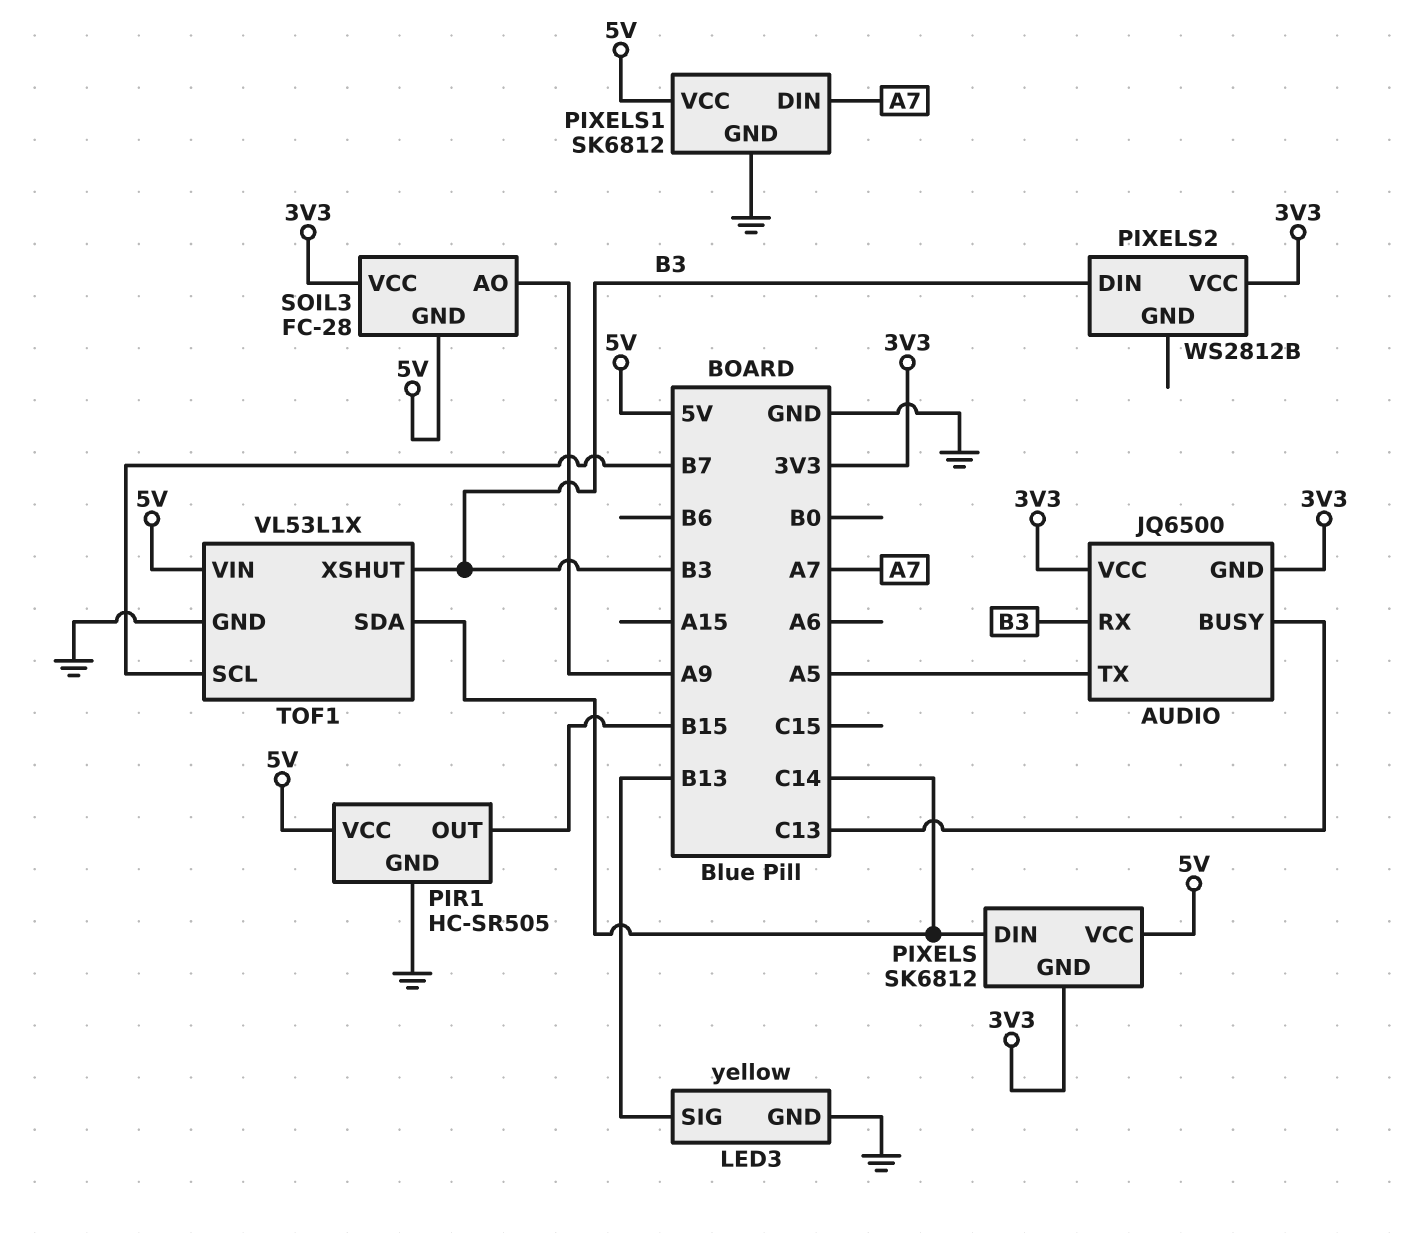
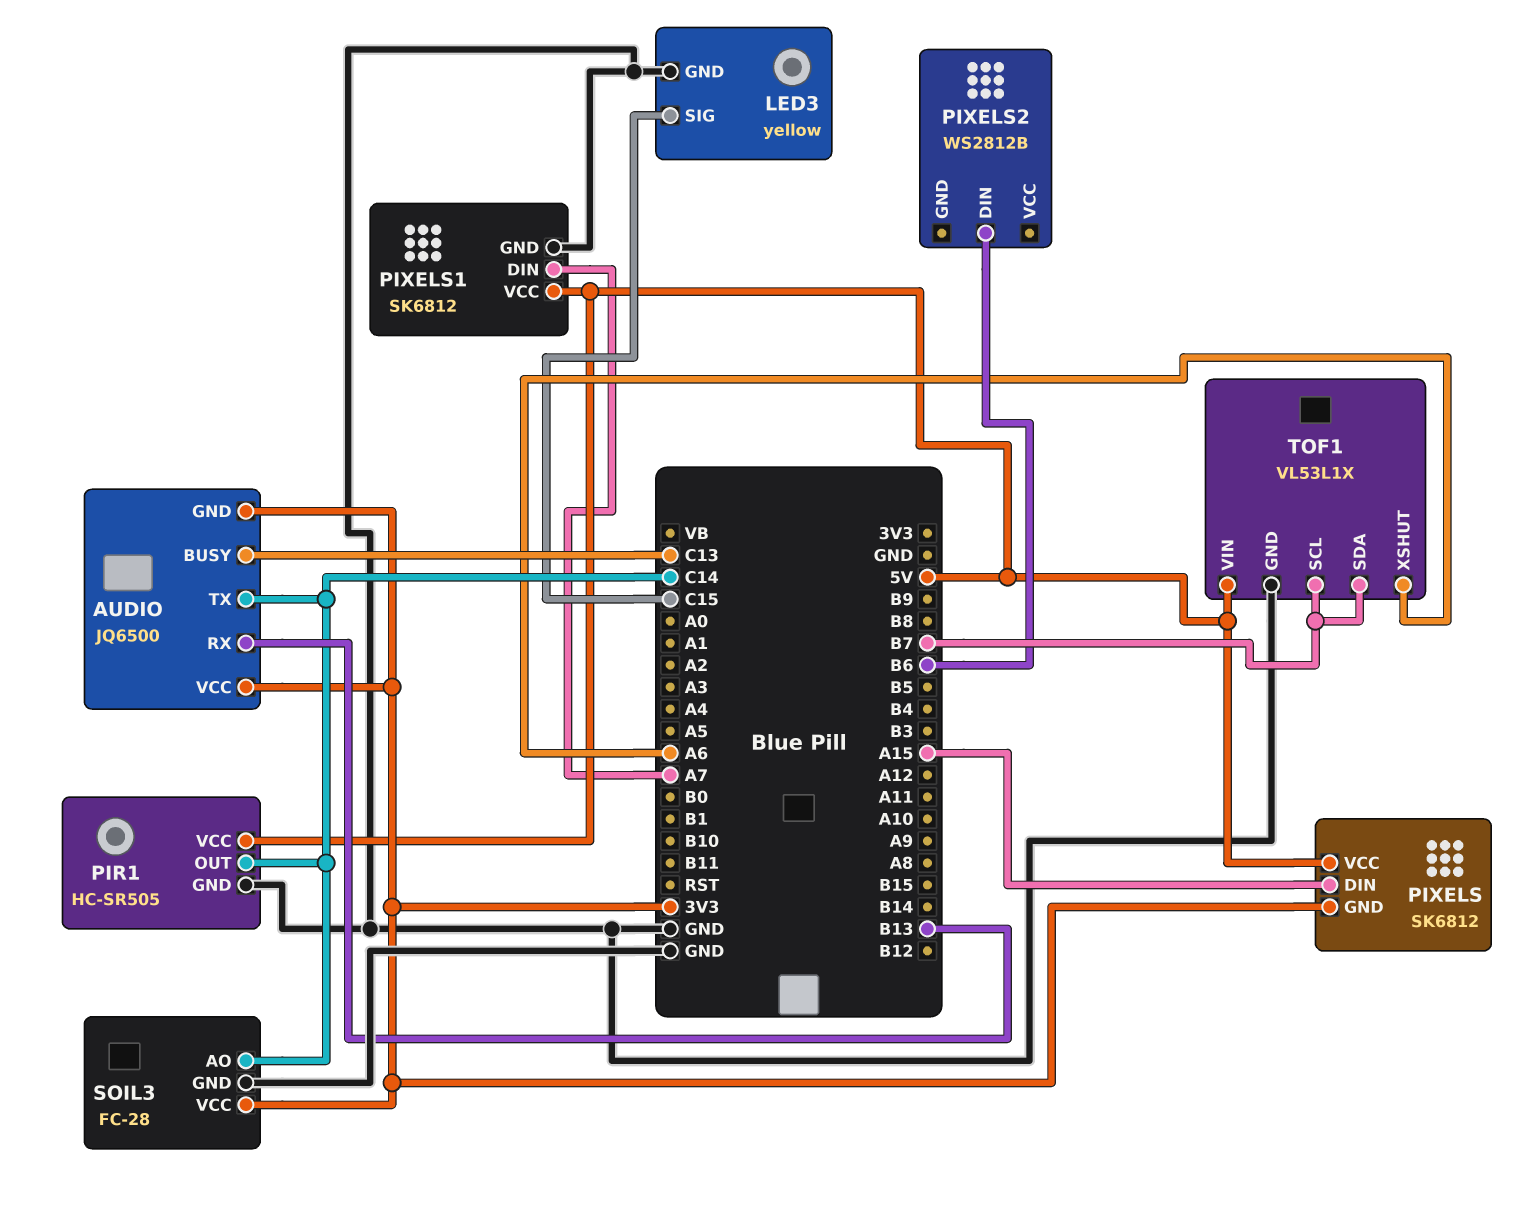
AUDIO pin RX: B3 -> B13
AUDIO pin TX: A5 -> C14
LED3 pin SIG: B13 -> C15
PIR1 pin OUT: B15 -> C14
PIXELS pin DIN: C14 -> A15
PIXELS2 pin DIN: B3 -> B6
PIXELS2 pin VCC: 3V3 -> none
SOIL3 pin AO: A9 -> C14
SOIL3 pin GND: 5V -> GND
TOF1 pin SDA: C14 -> B7
TOF1 pin XSHUT: B3 -> A6

